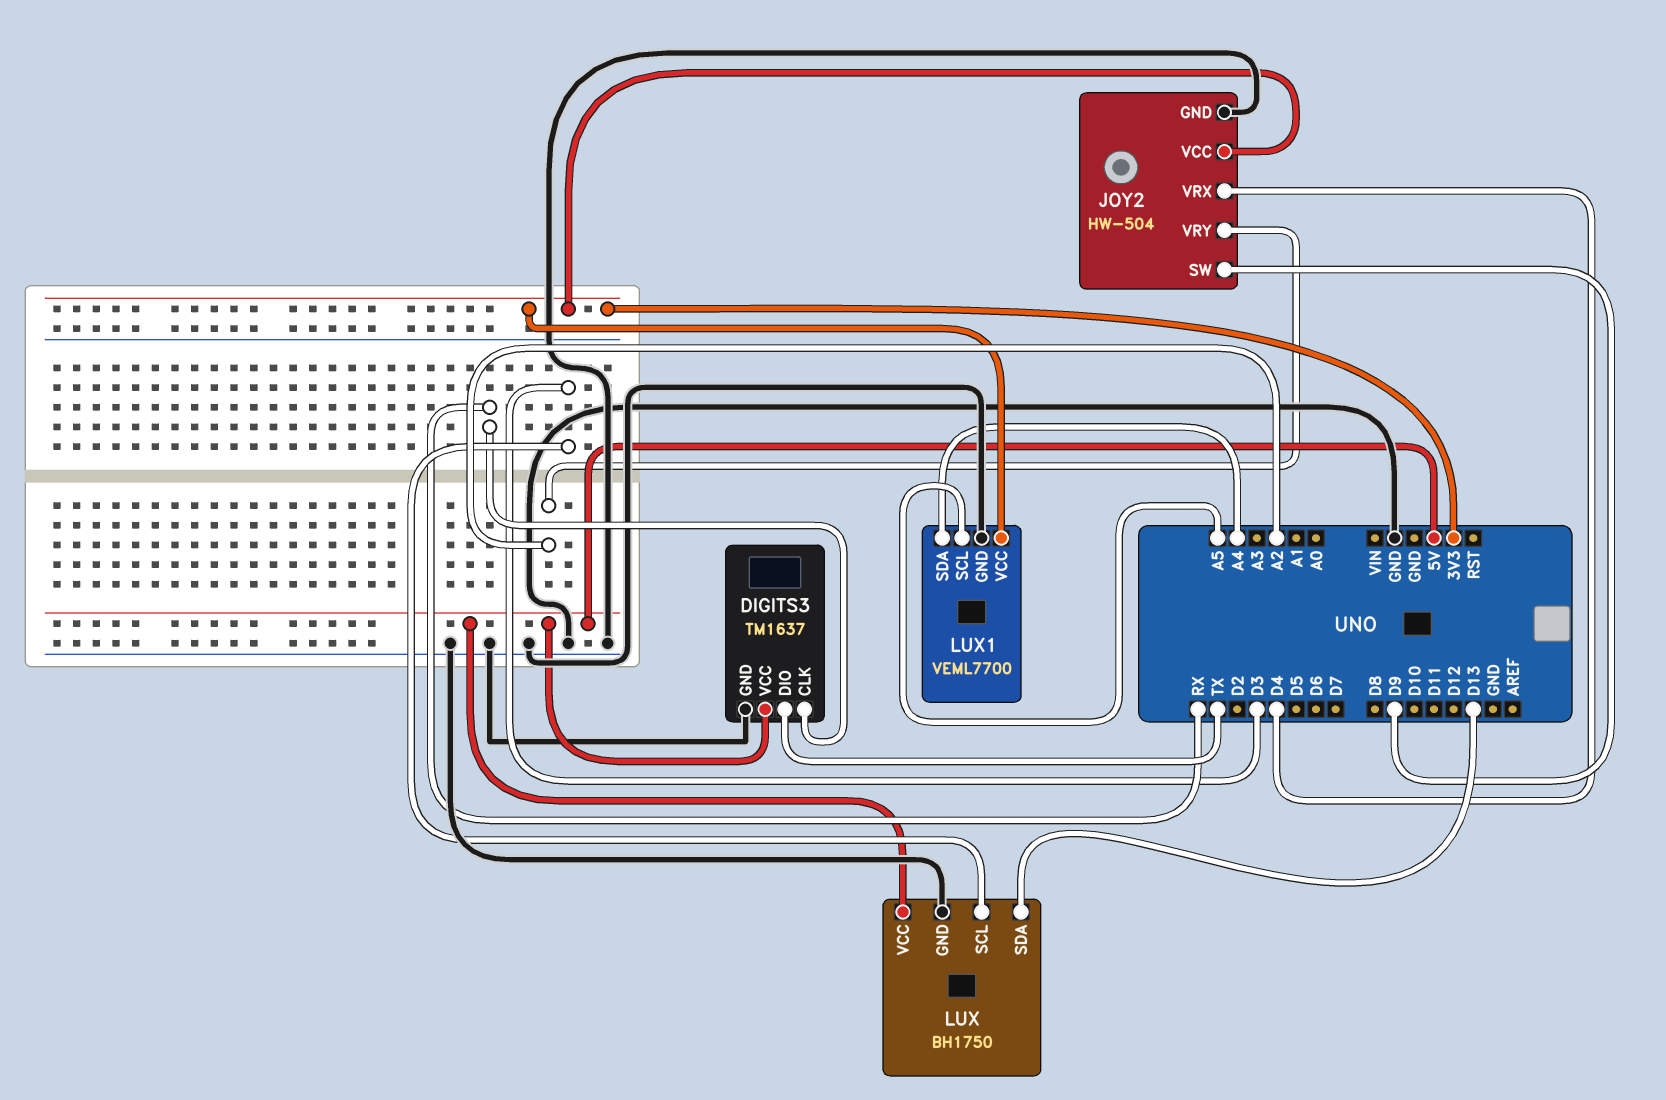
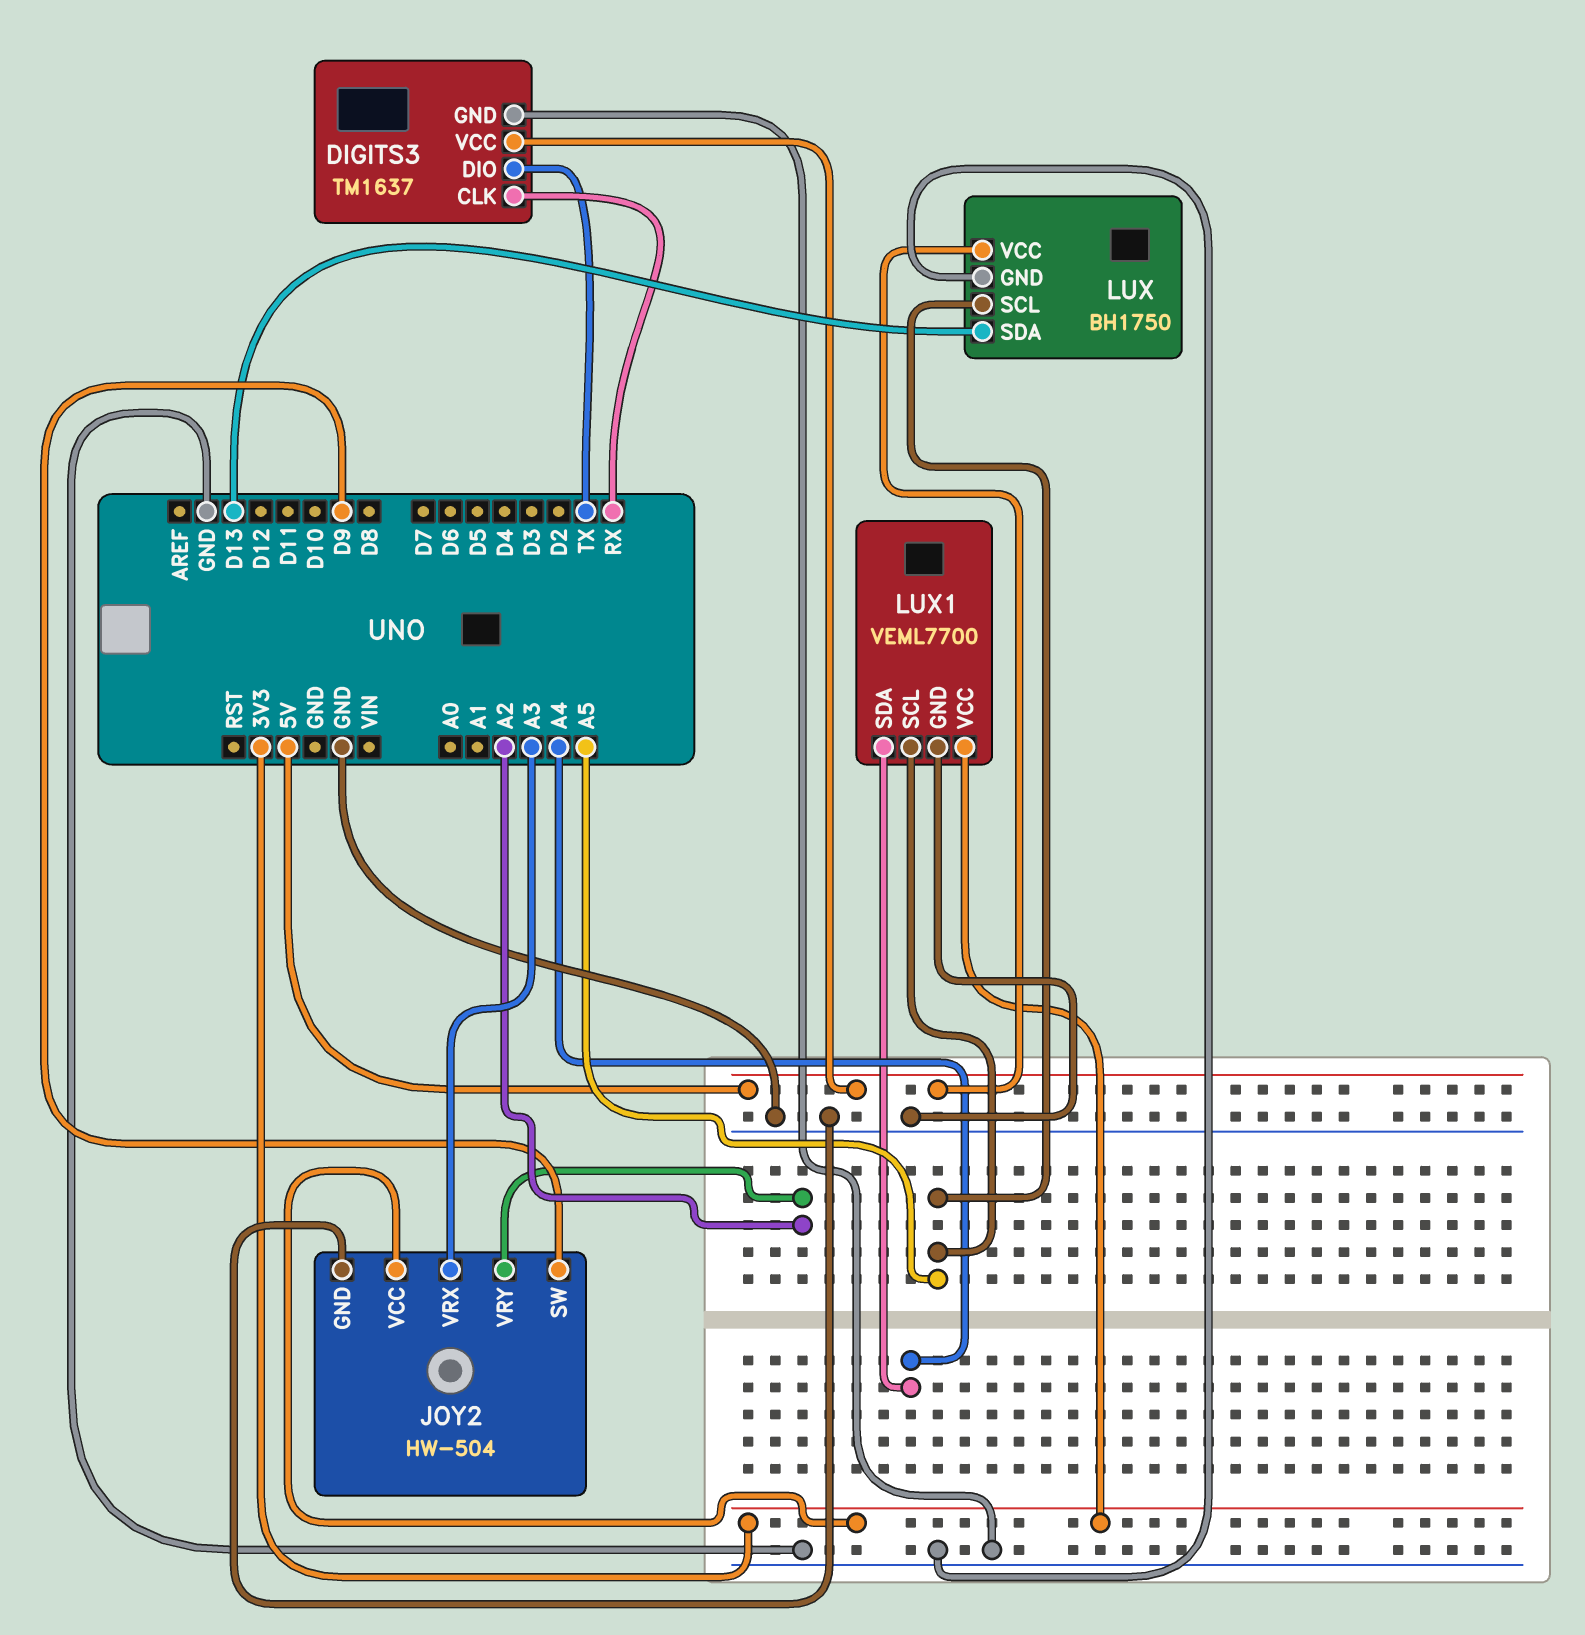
JOY2 pin VRX: D4 -> A3
LUX pin SCL: D3 -> A5

